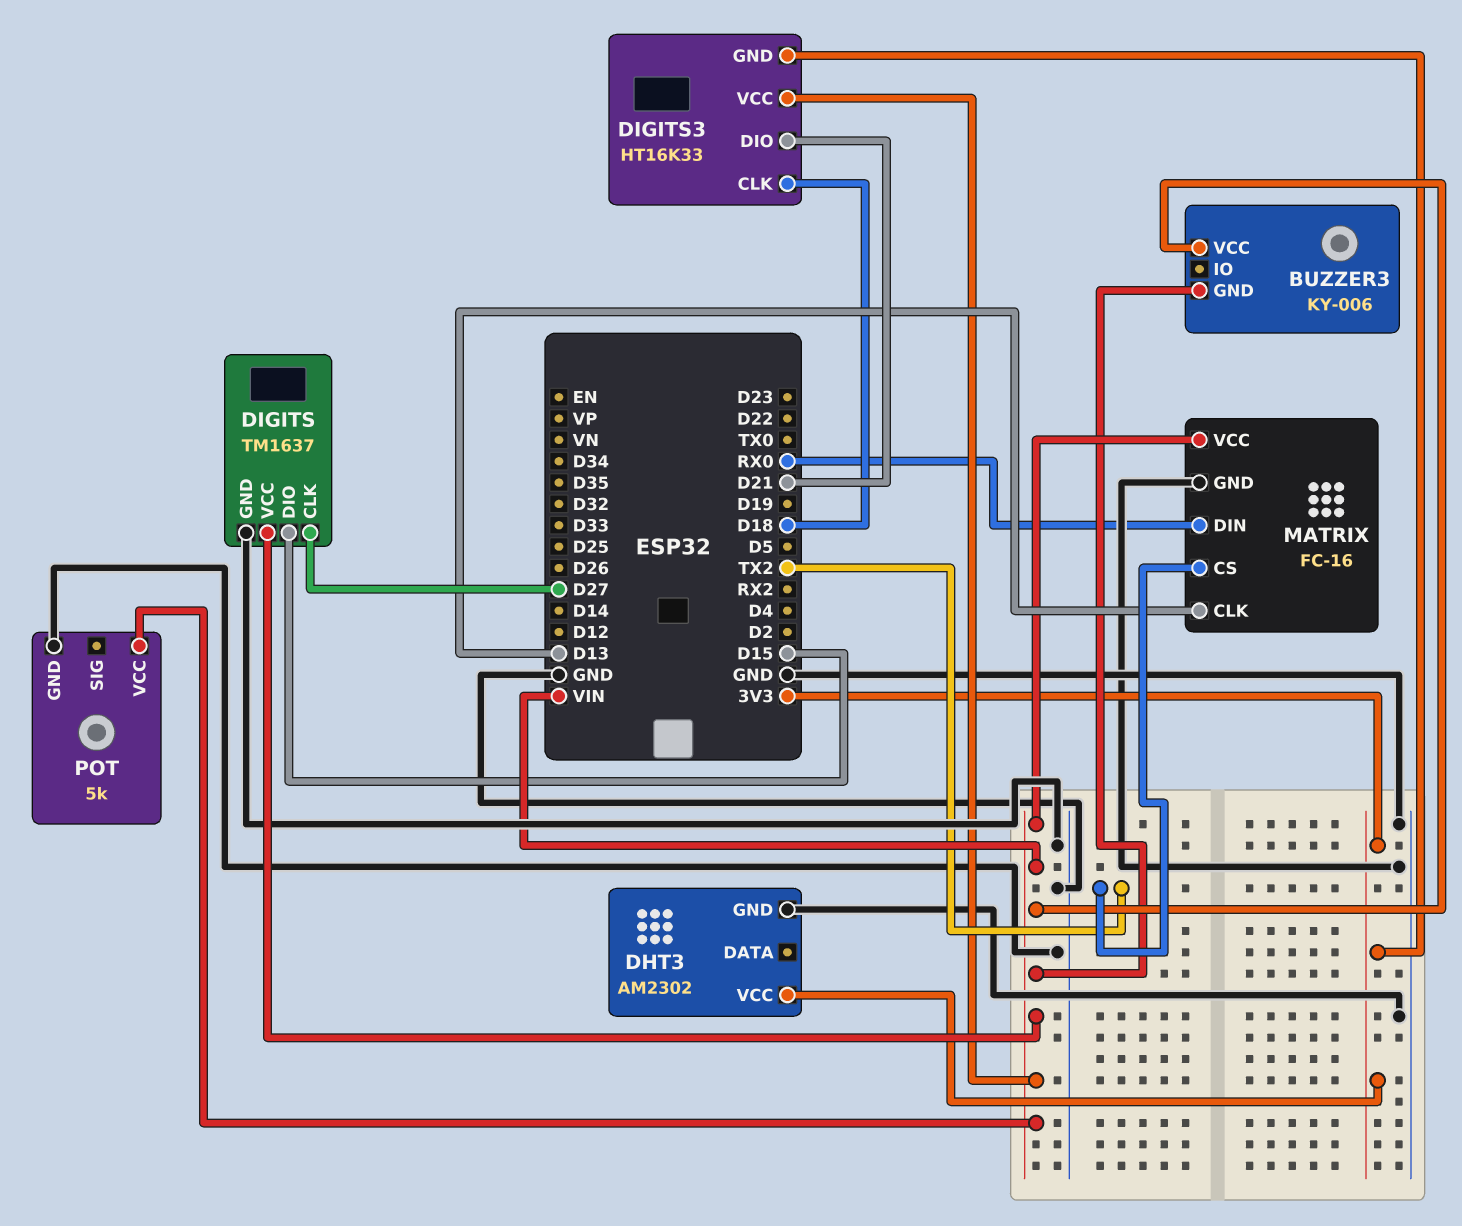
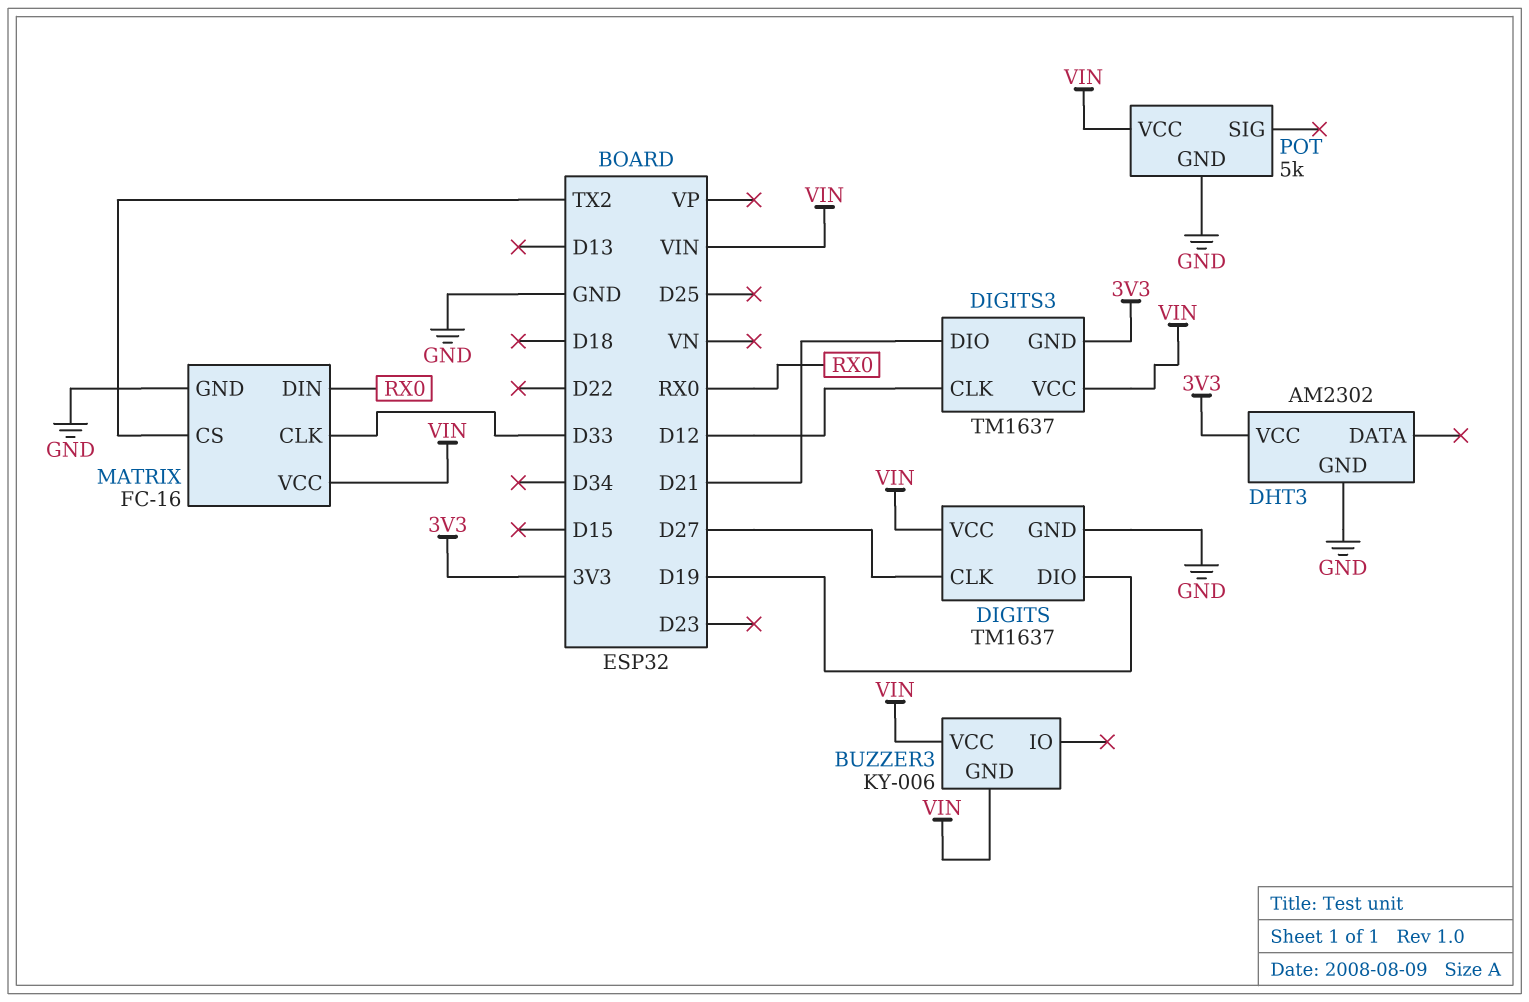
DIGITS pin DIO: D15 -> D19
DIGITS3: HT16K33 -> TM1637
DIGITS3 pin CLK: D18 -> D12
MATRIX pin CLK: D13 -> D33

